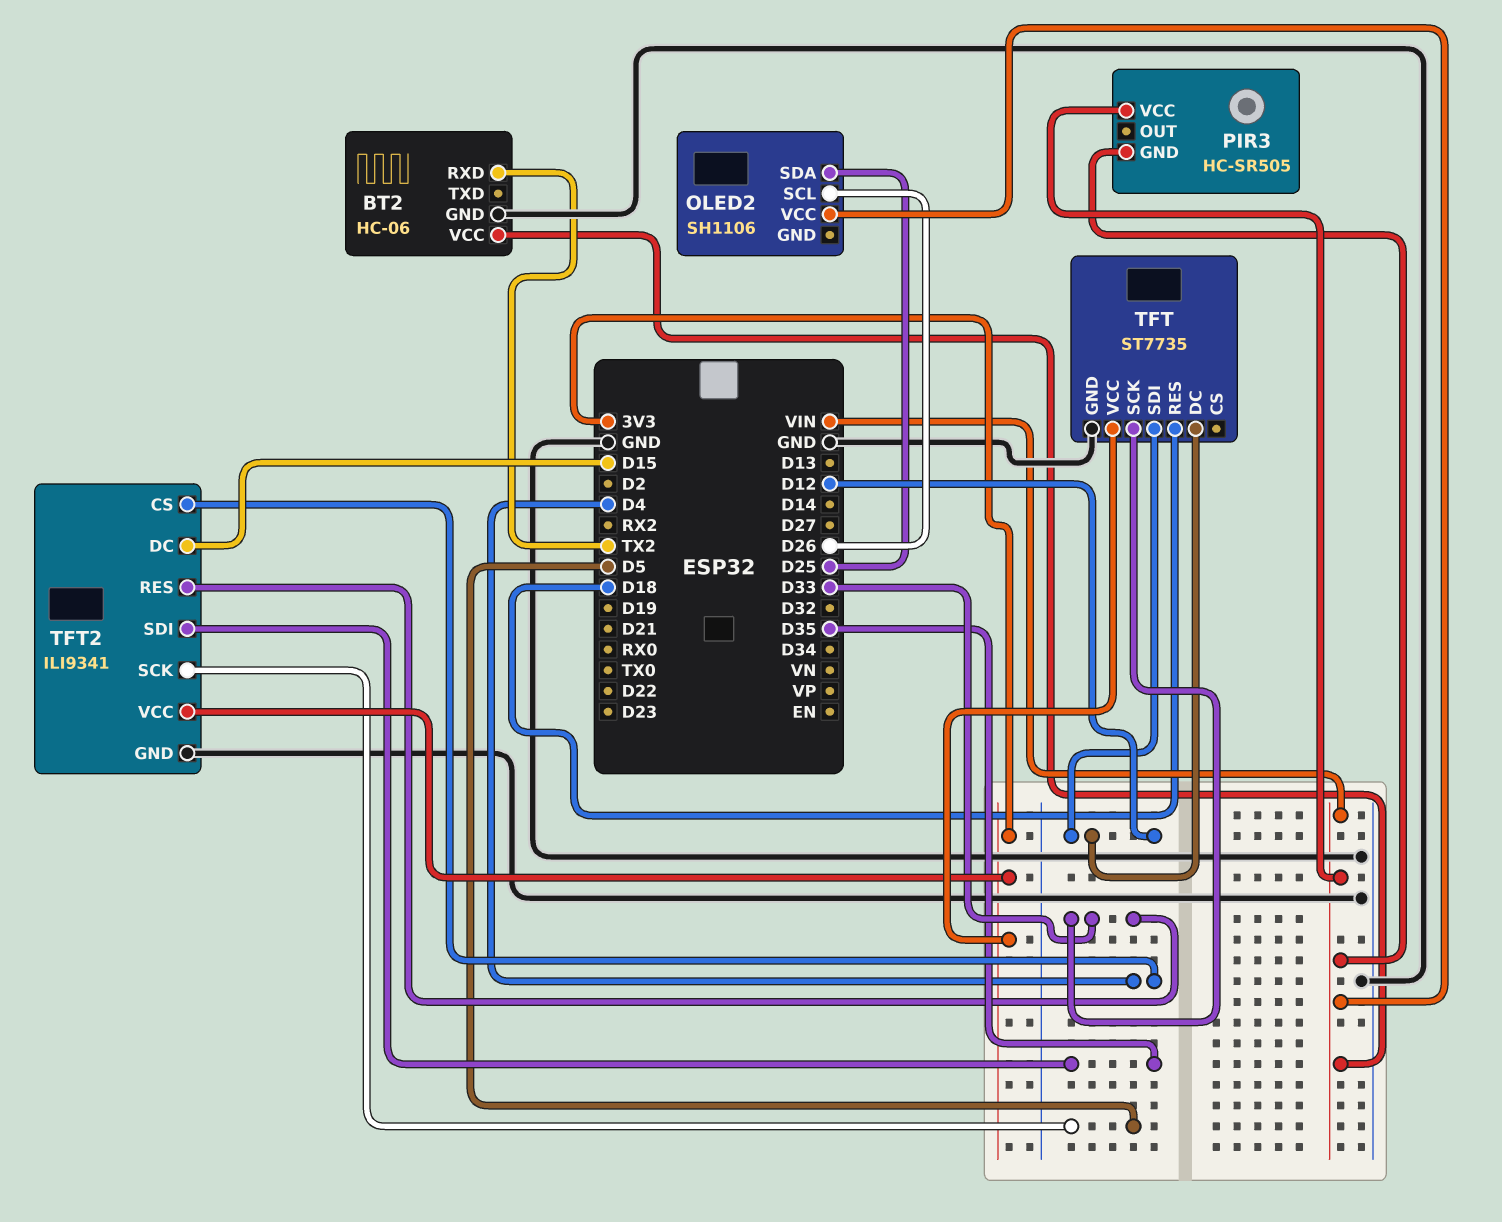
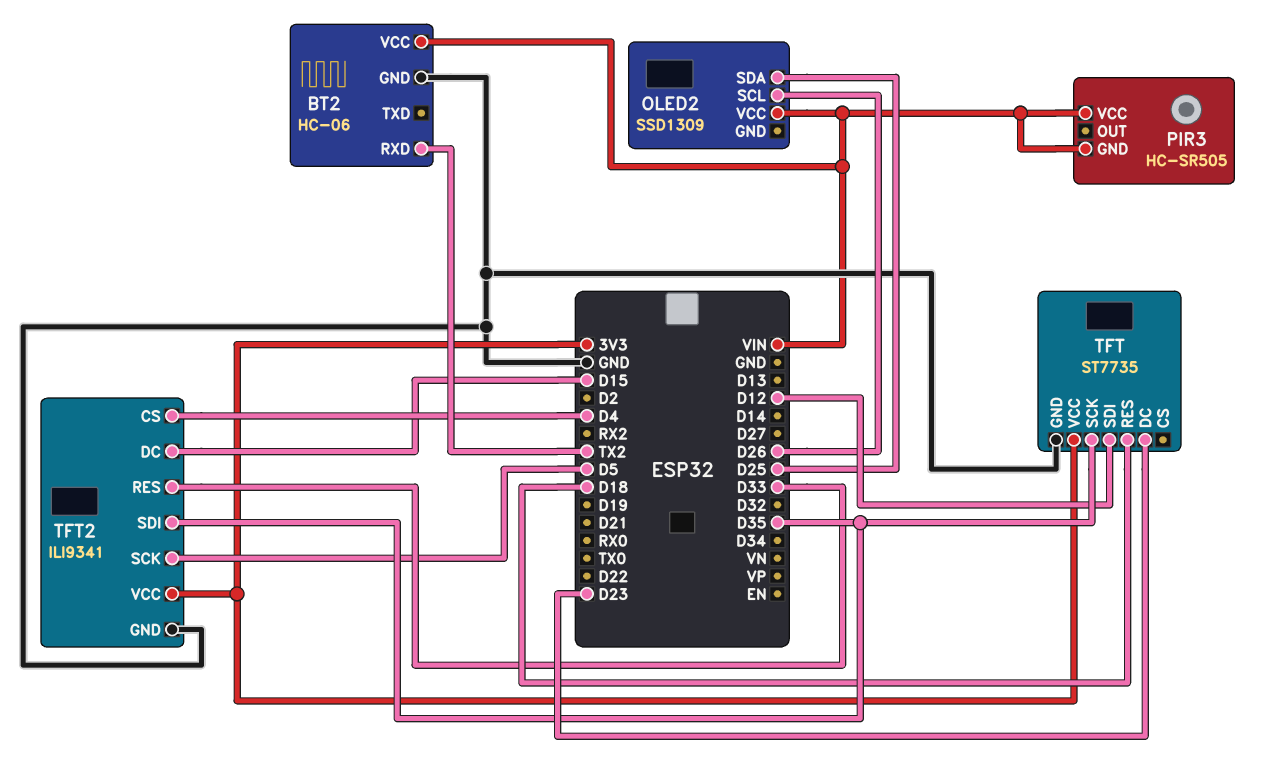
OLED2: SH1106 -> SSD1309
TFT pin DC: D12 -> D23
TFT pin SCK: D33 -> D35

